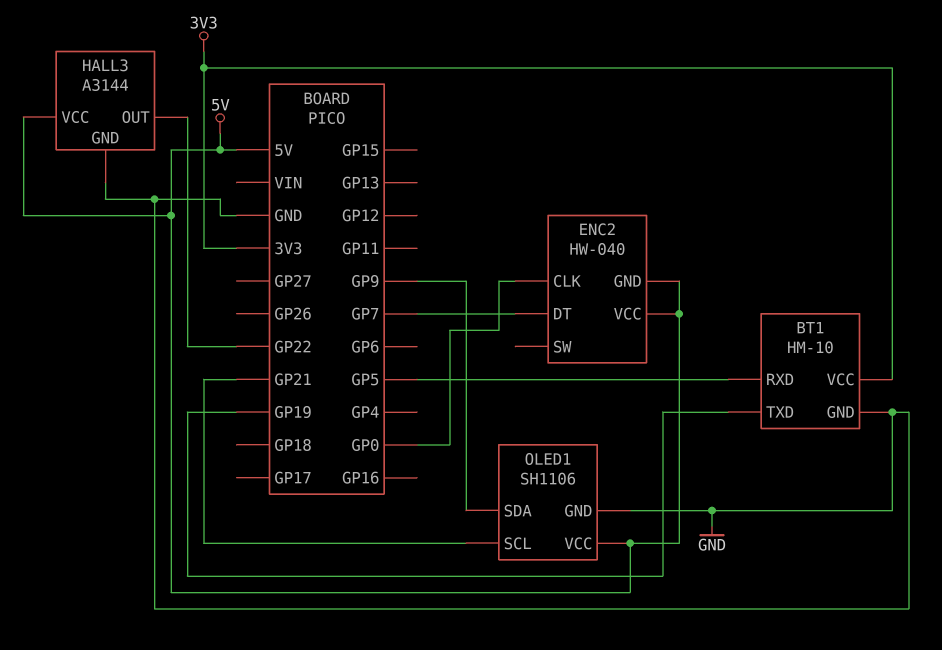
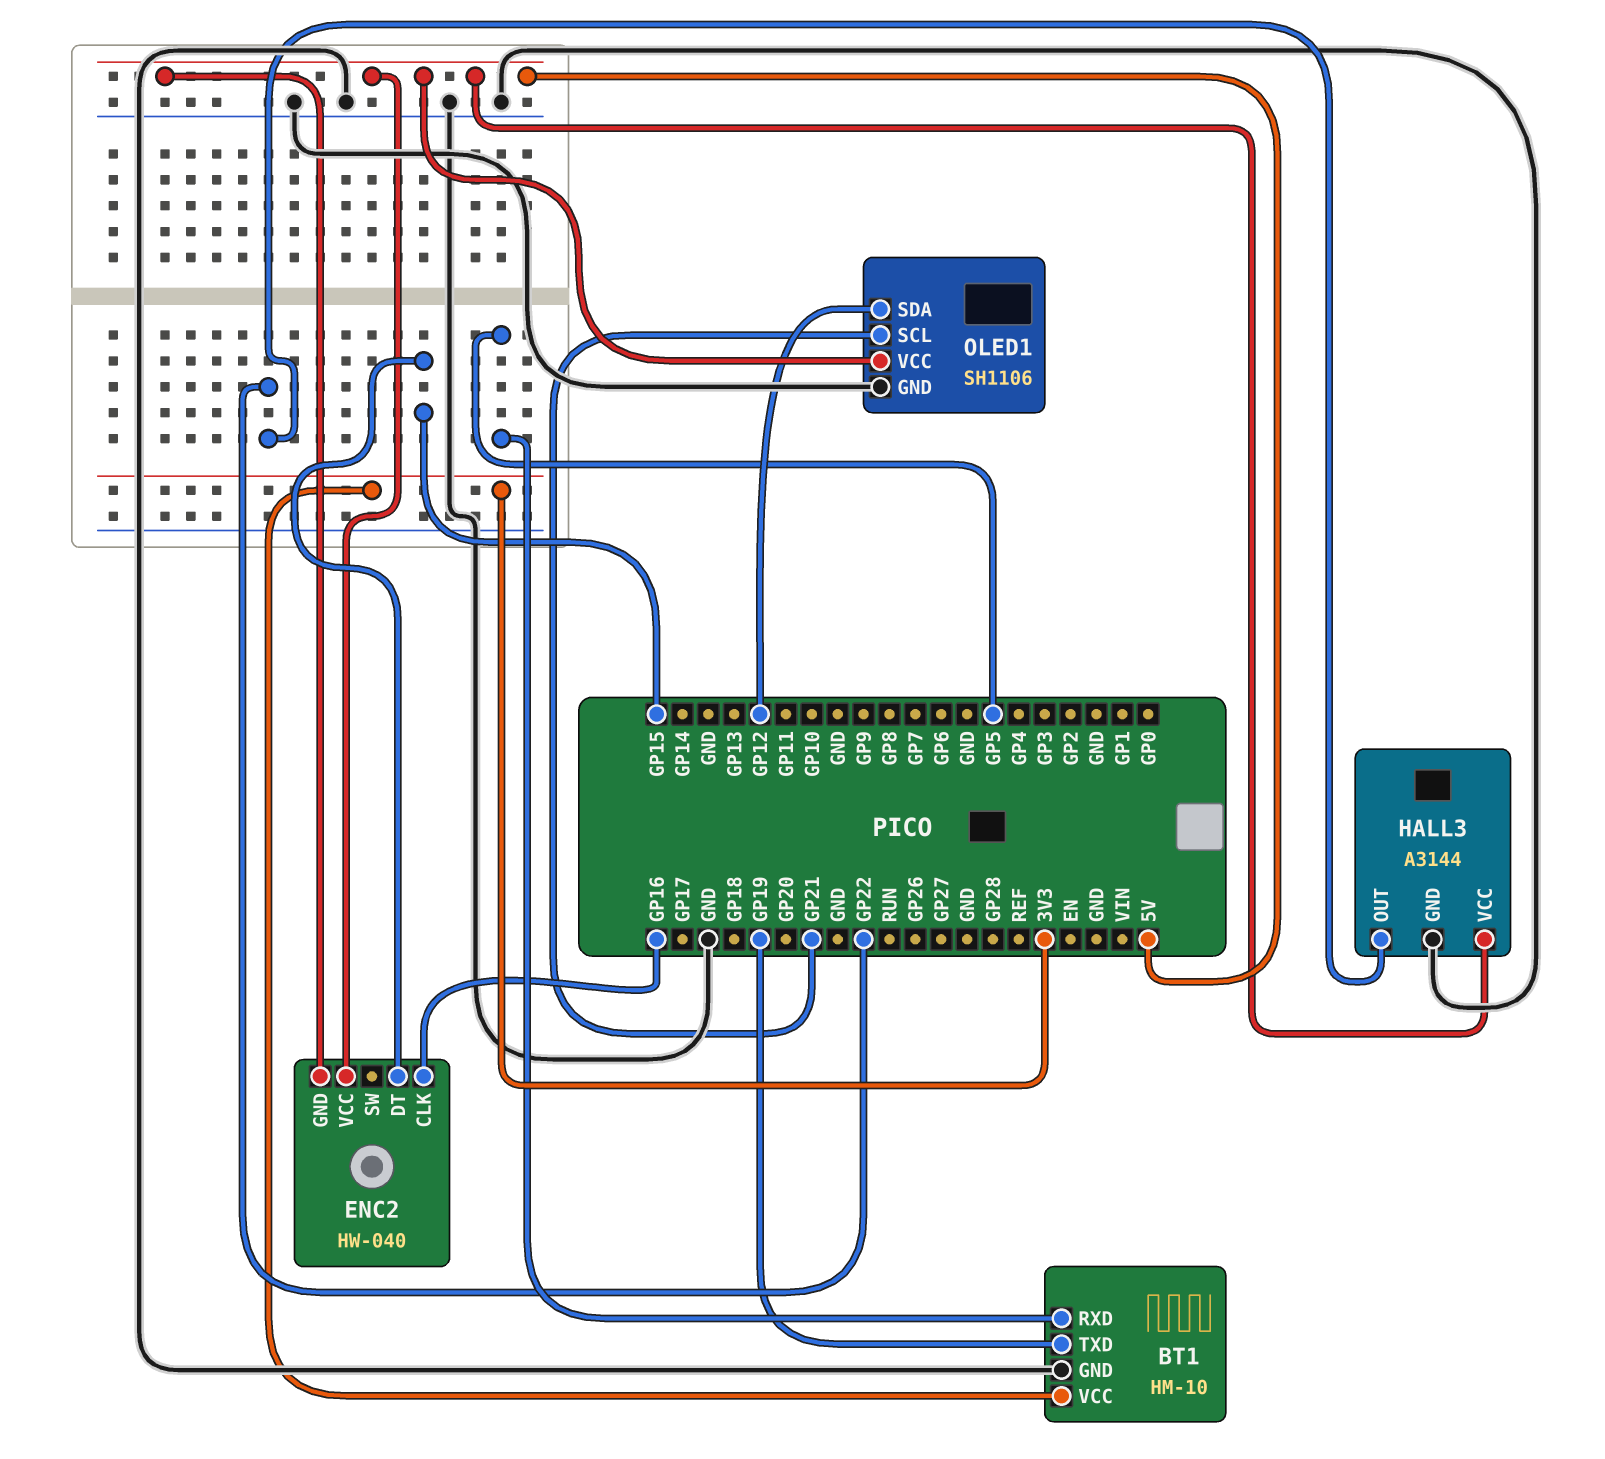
ENC2 pin CLK: GP0 -> GP16
ENC2 pin DT: GP7 -> GP15
OLED1 pin SDA: GP9 -> GP12

